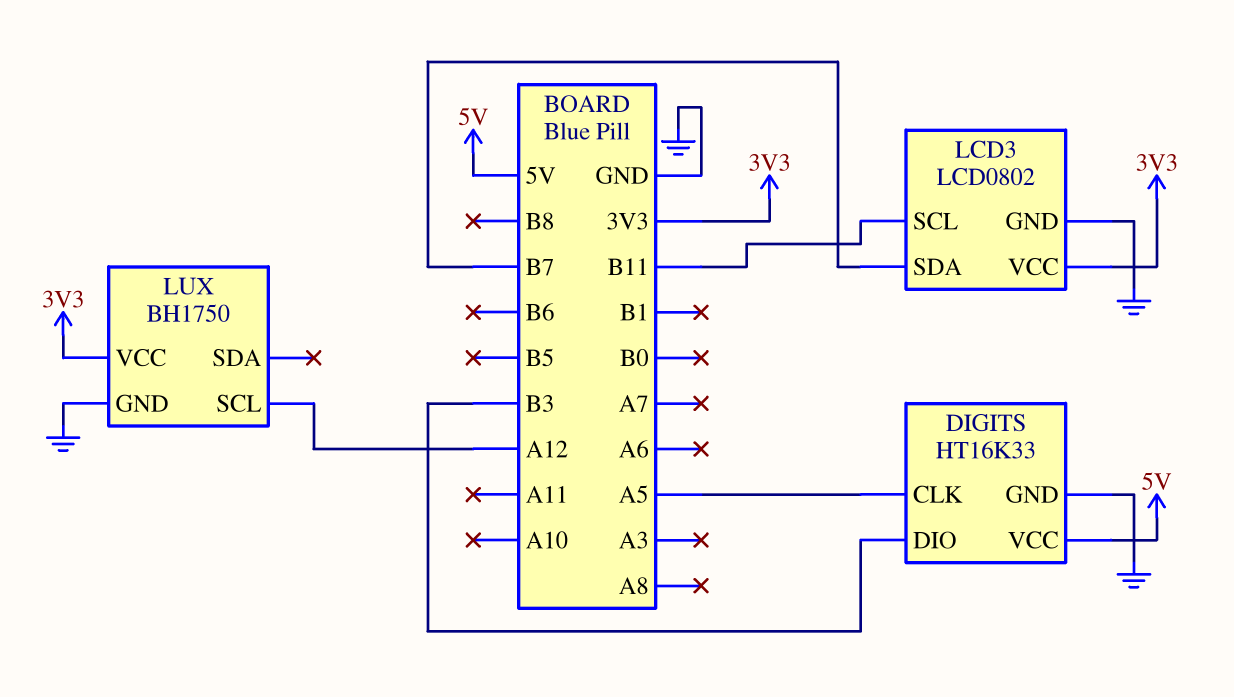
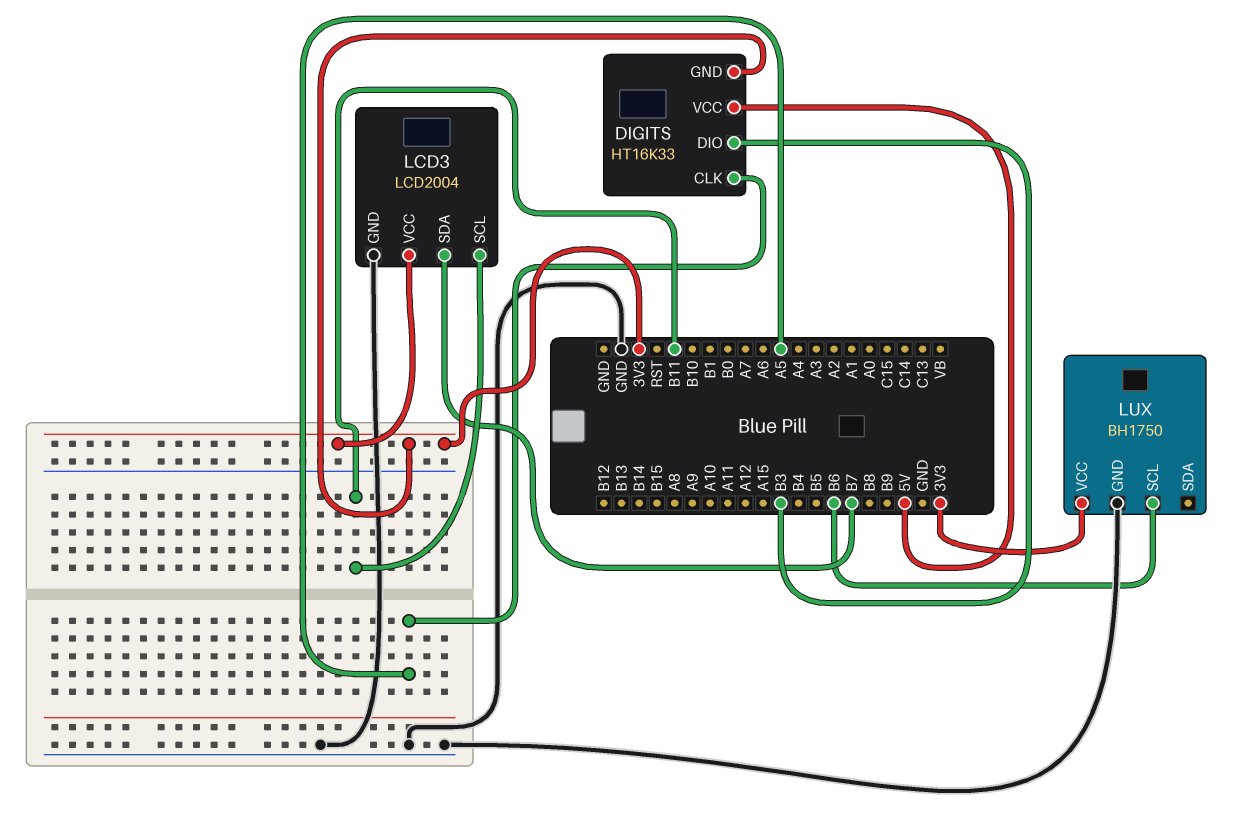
DIGITS pin GND: GND -> 3V3
LCD3: LCD0802 -> LCD2004
LUX pin SCL: A12 -> B6

